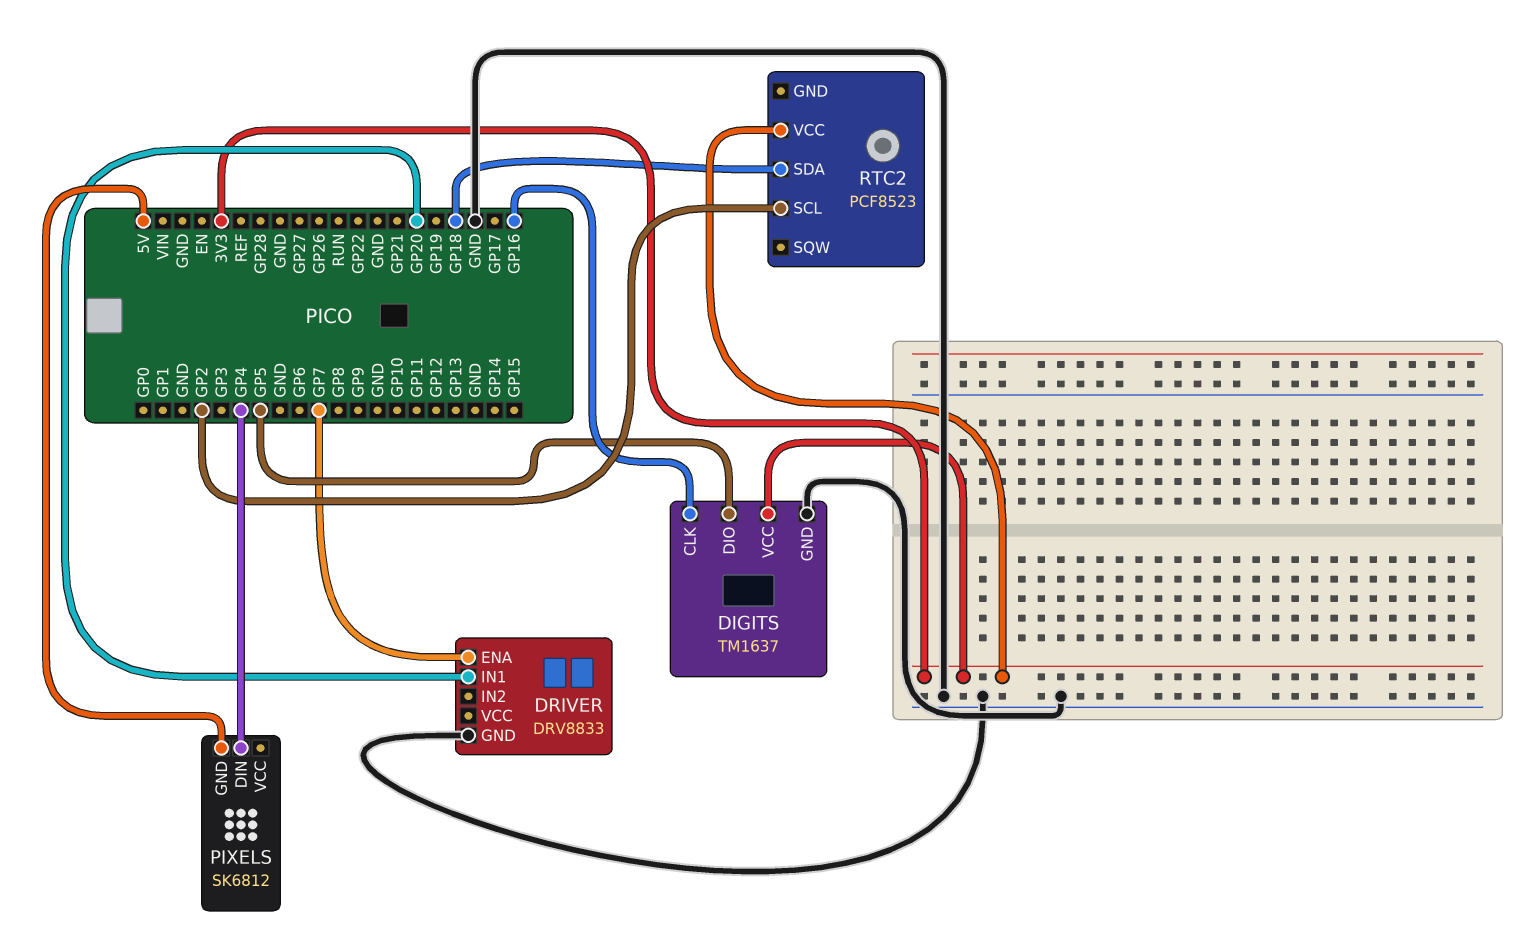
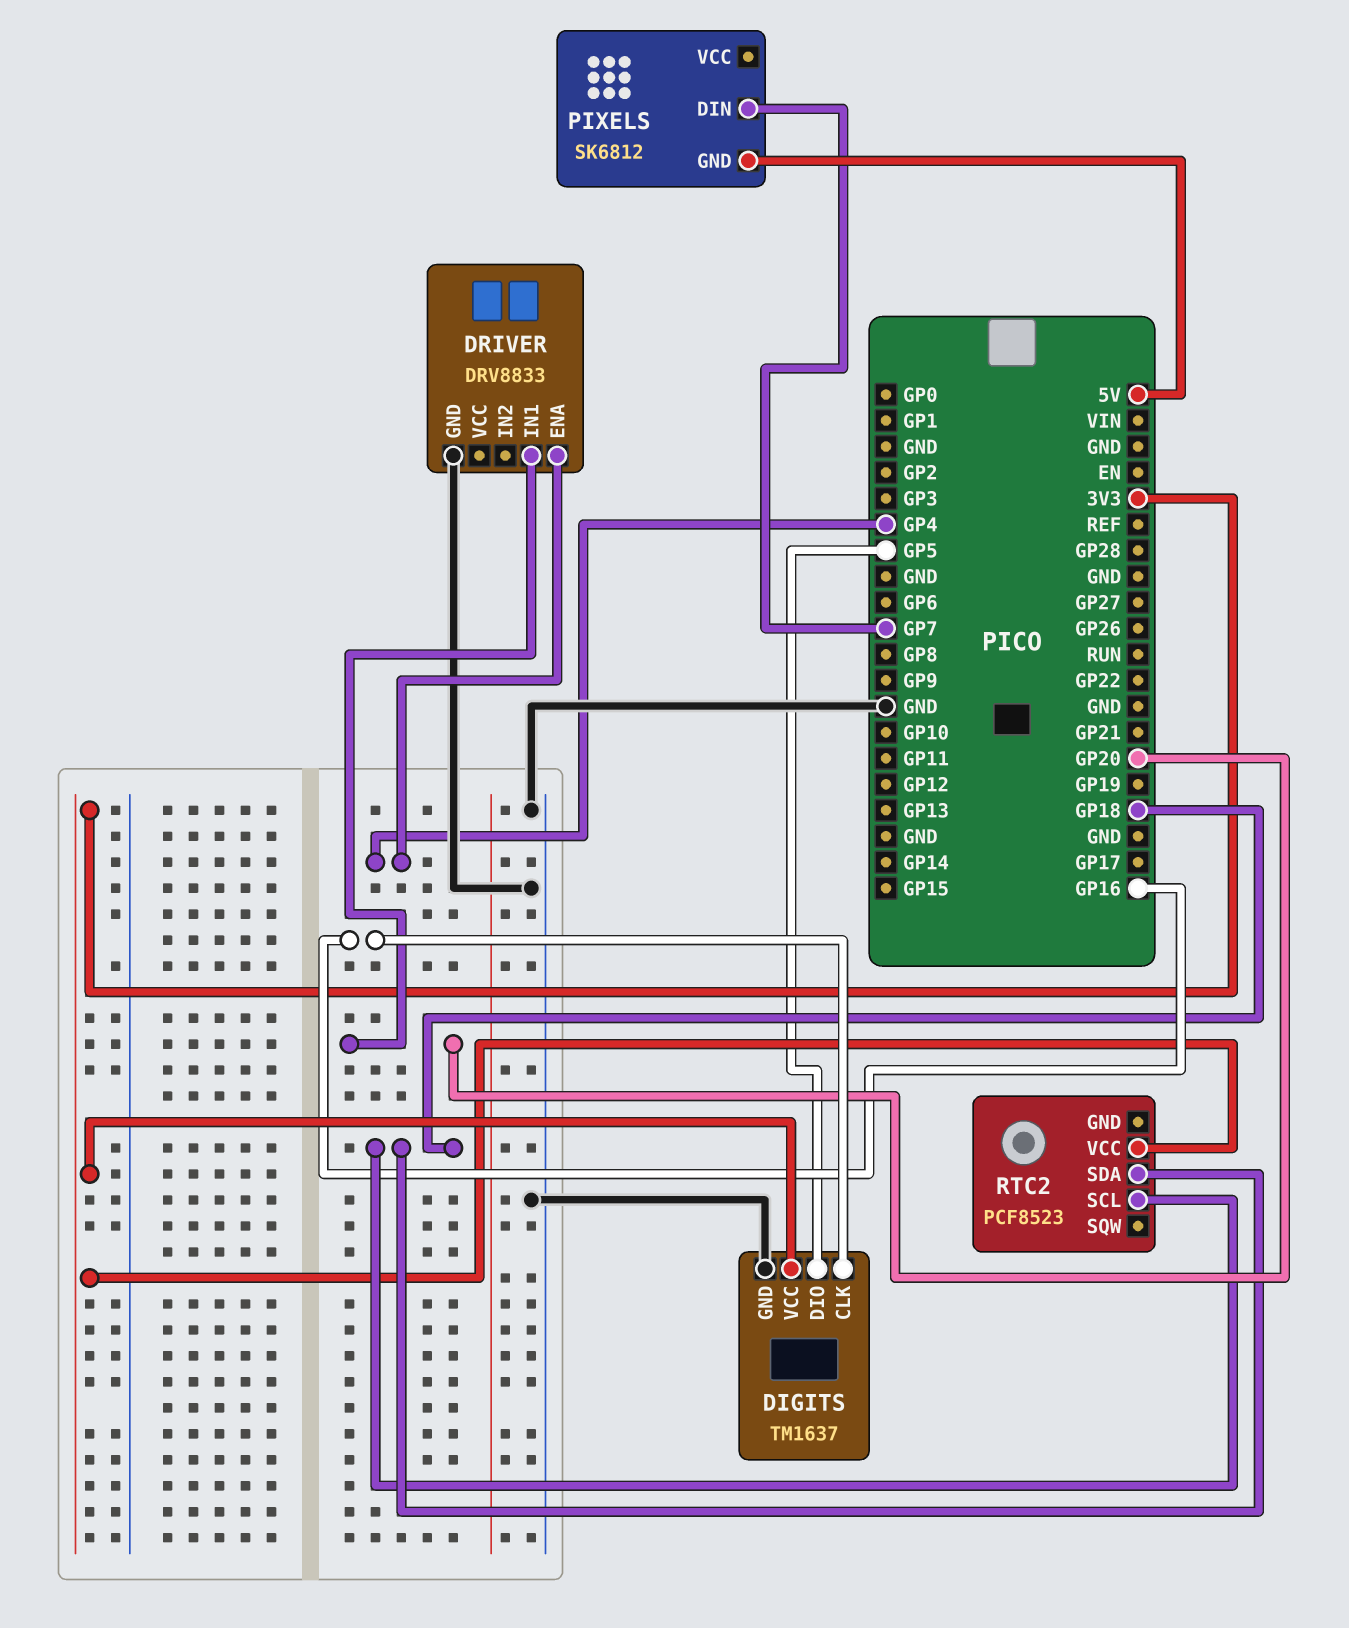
DRIVER pin ENA: GP7 -> GP4
PIXELS pin DIN: GP4 -> GP7
RTC2 pin SCL: GP2 -> GP18

